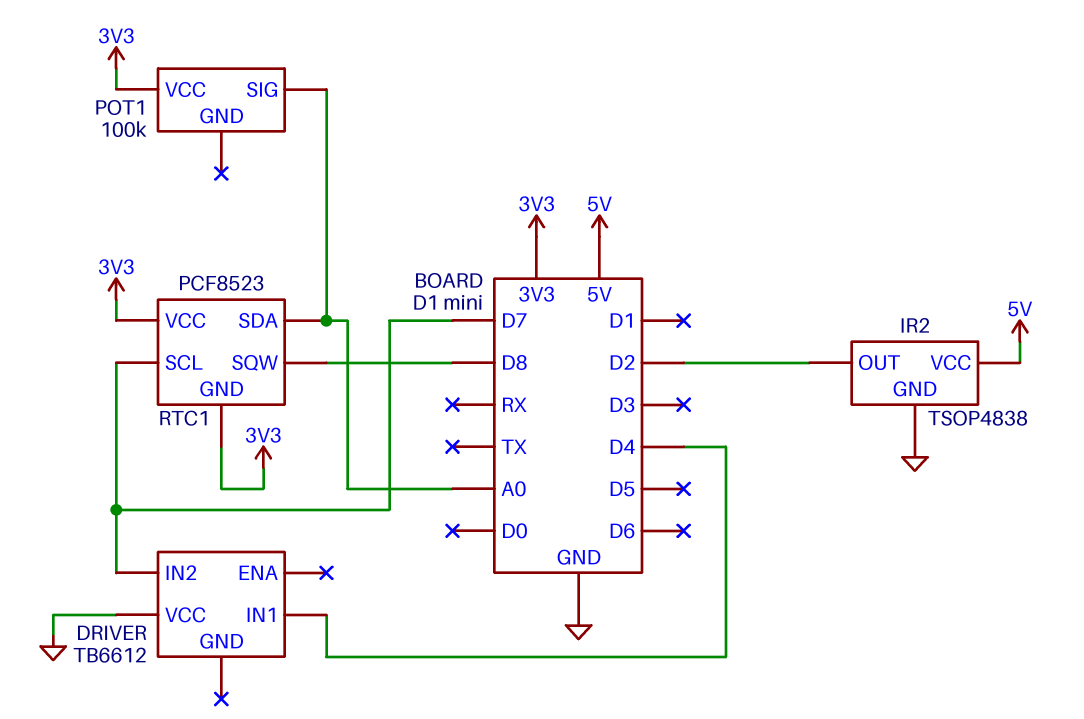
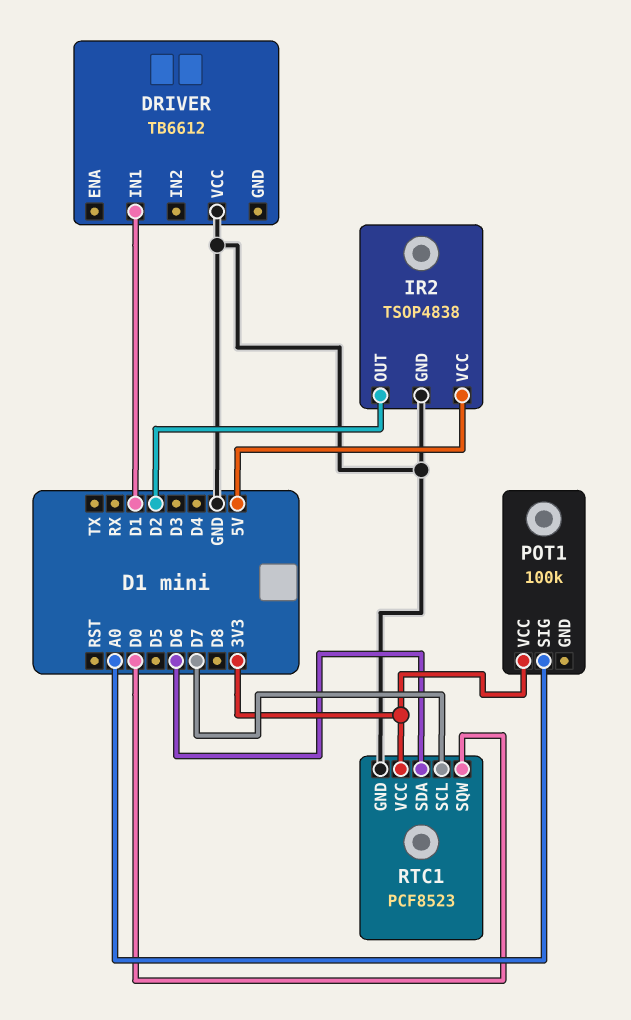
DRIVER pin IN1: D4 -> D1
DRIVER pin IN2: D7 -> none
RTC1 pin GND: 3V3 -> GND
RTC1 pin SDA: A0 -> D6
RTC1 pin SQW: D8 -> D0

